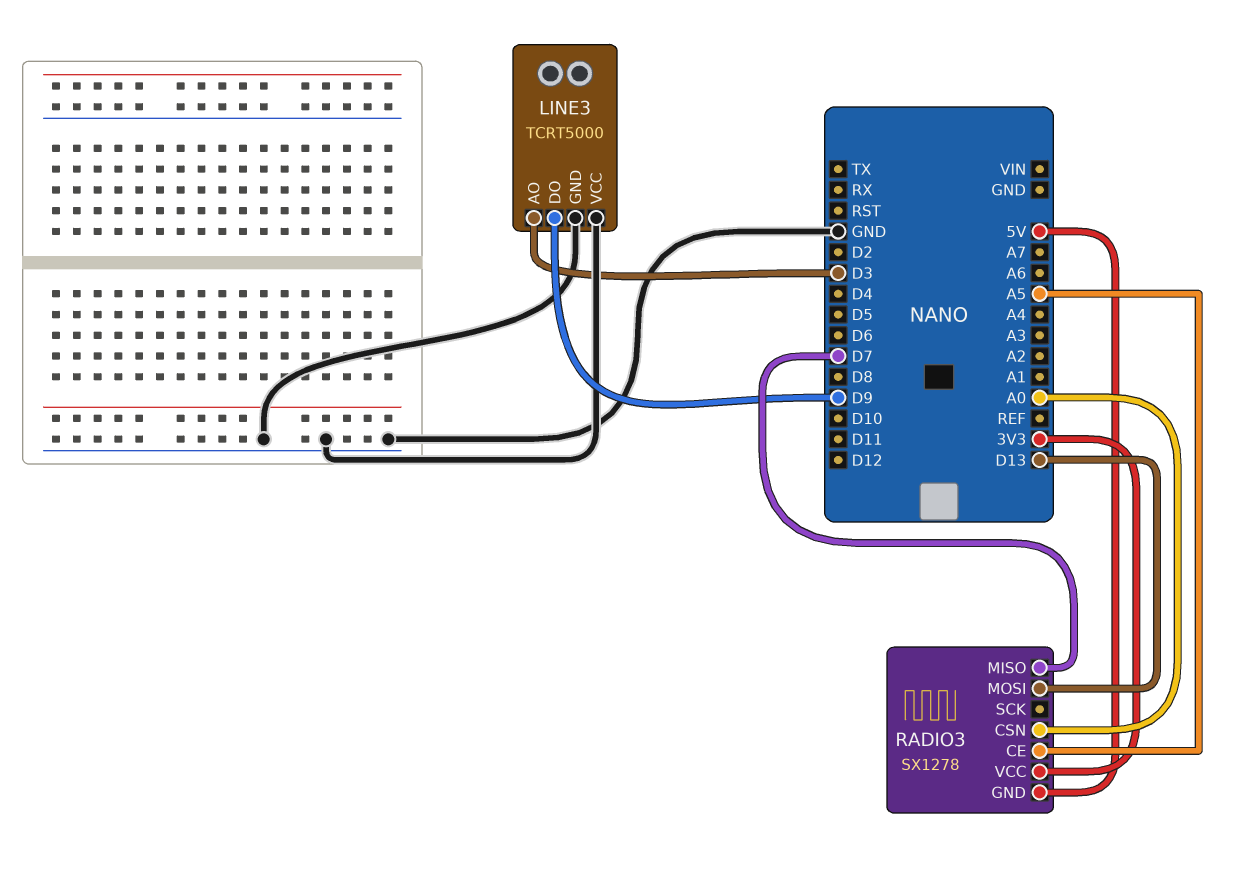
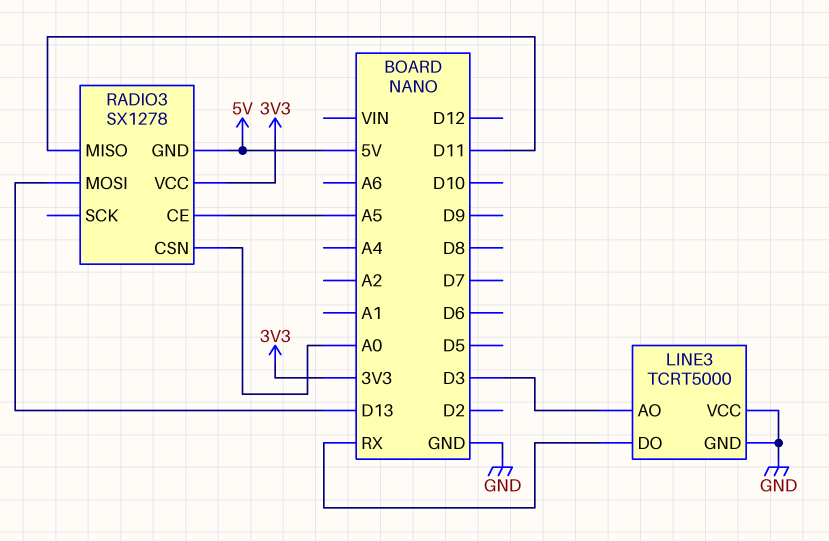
LINE3 pin DO: D9 -> RX
RADIO3 pin MISO: D7 -> D11

